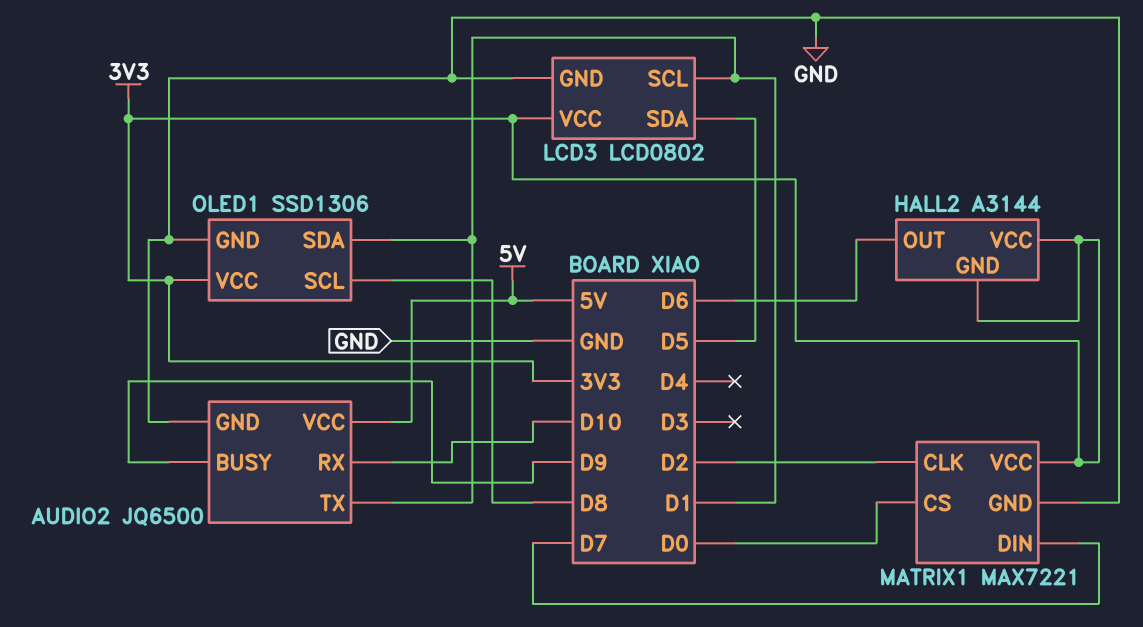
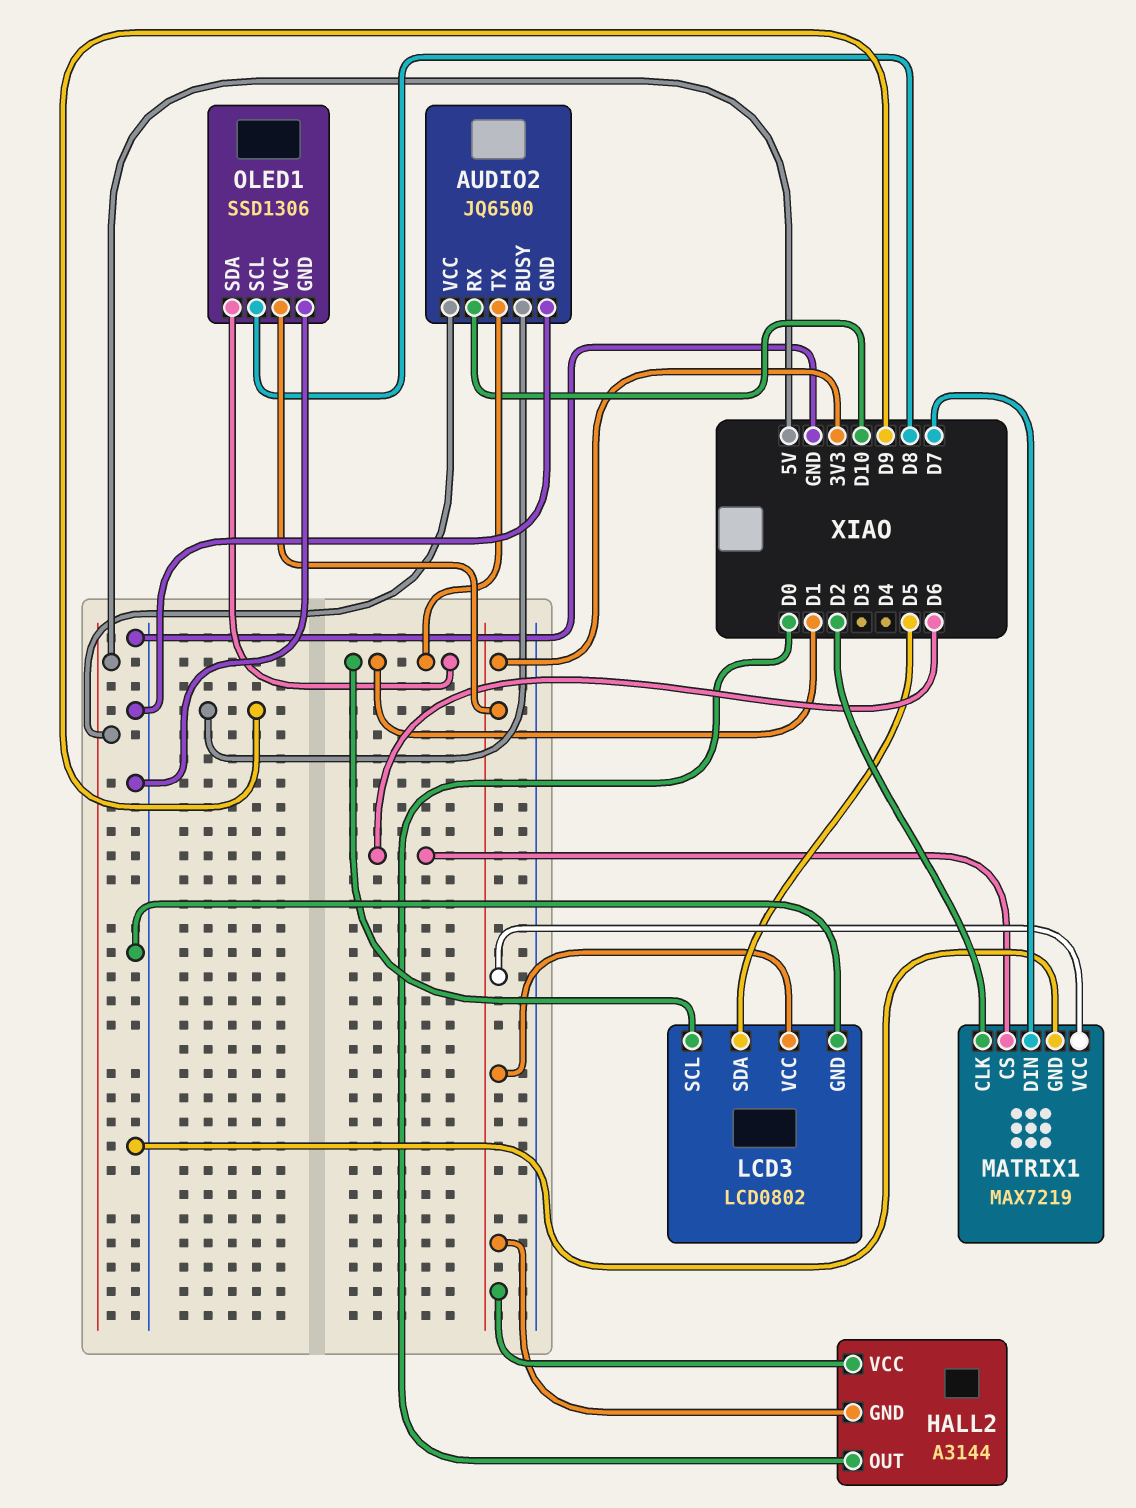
HALL2 pin OUT: D6 -> D0
MATRIX1: MAX7221 -> MAX7219
MATRIX1 pin CS: D0 -> D6

